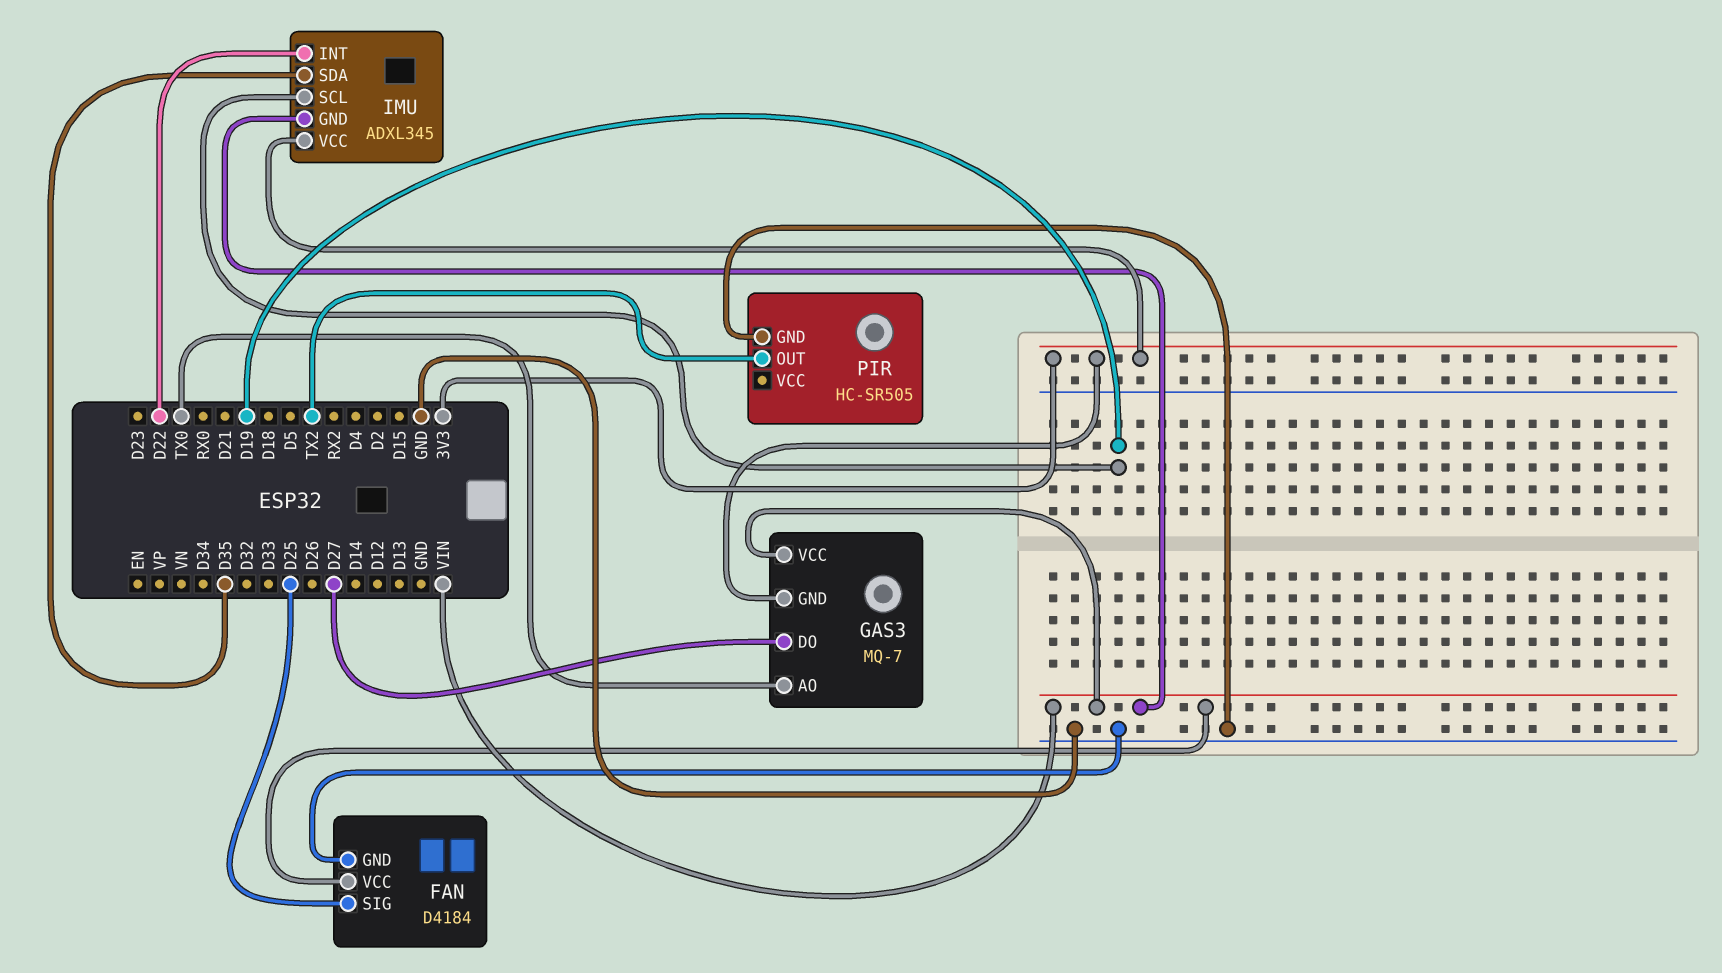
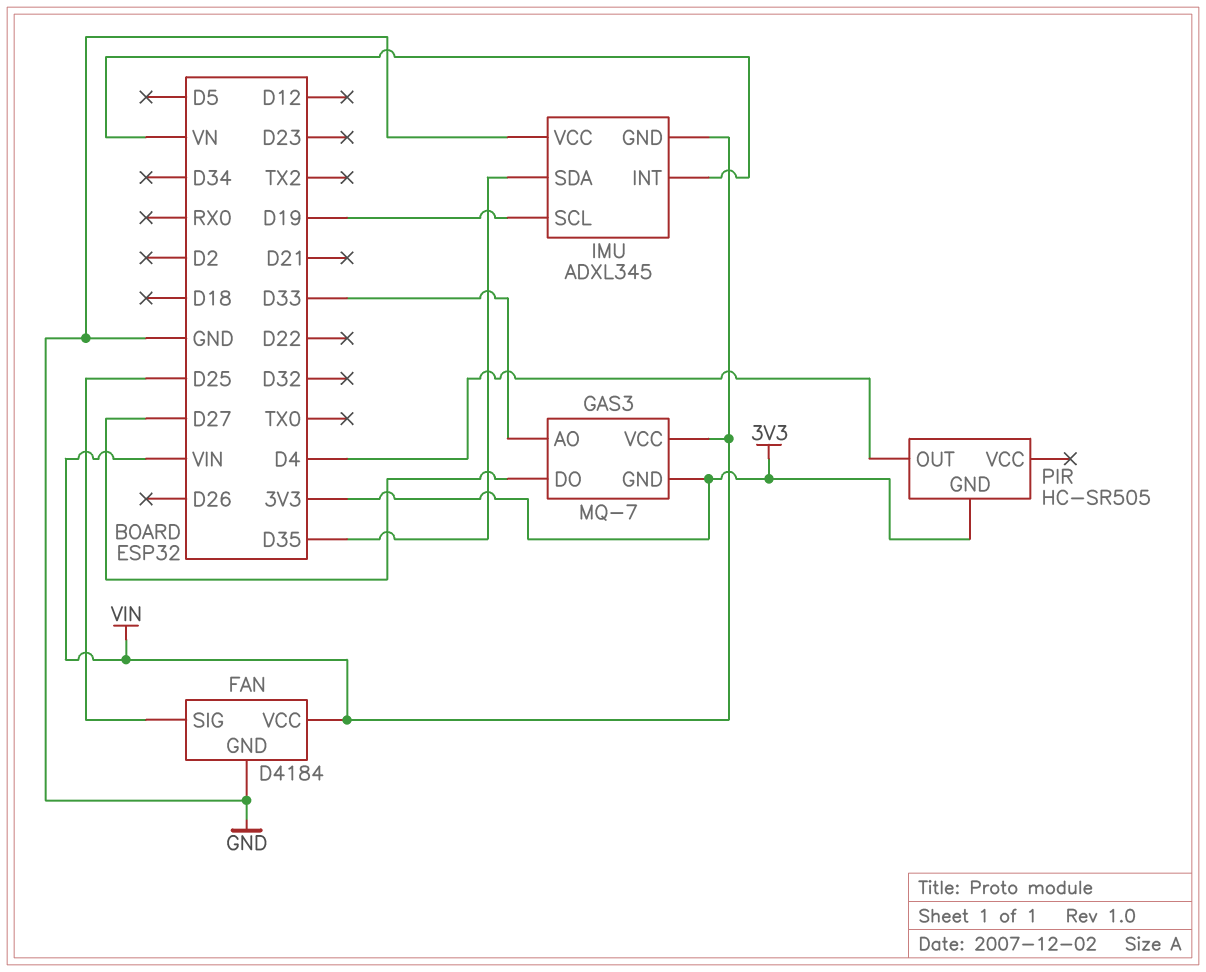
GAS3 pin AO: TX0 -> D33
IMU pin INT: D22 -> VN
IMU pin VCC: 3V3 -> GND
PIR pin GND: GND -> 3V3
PIR pin OUT: TX2 -> D4

